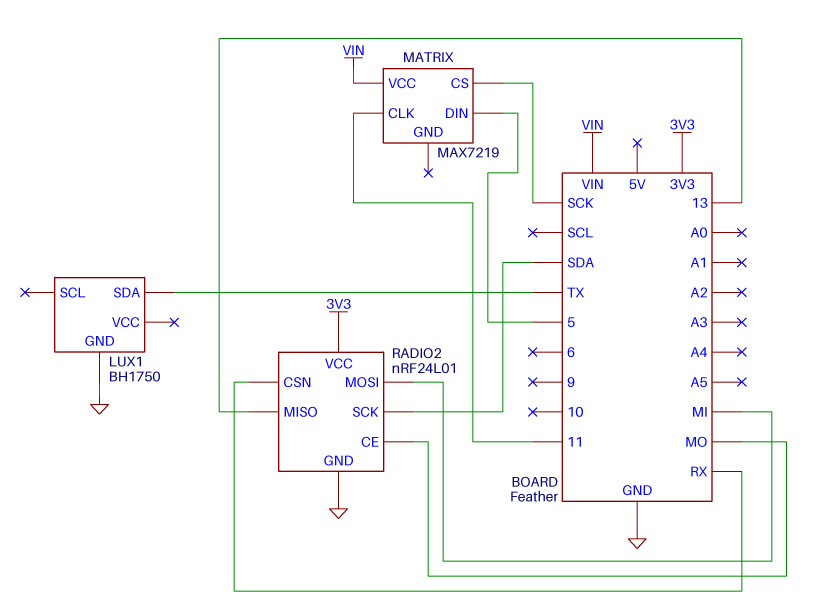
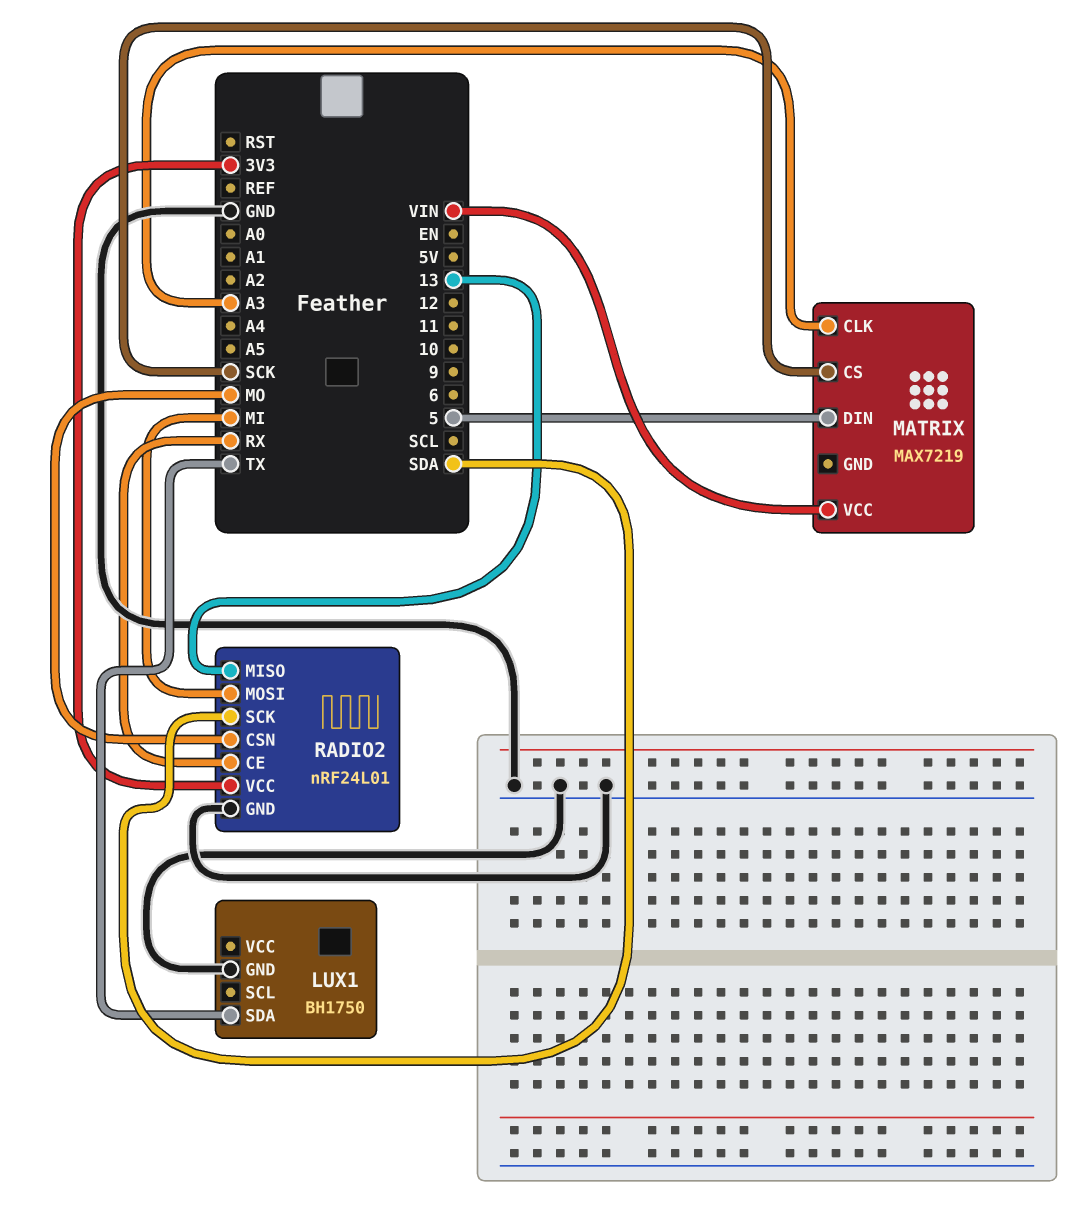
MATRIX pin CLK: 11 -> A3
RADIO2 pin CE: MO -> RX
RADIO2 pin CSN: RX -> MO

